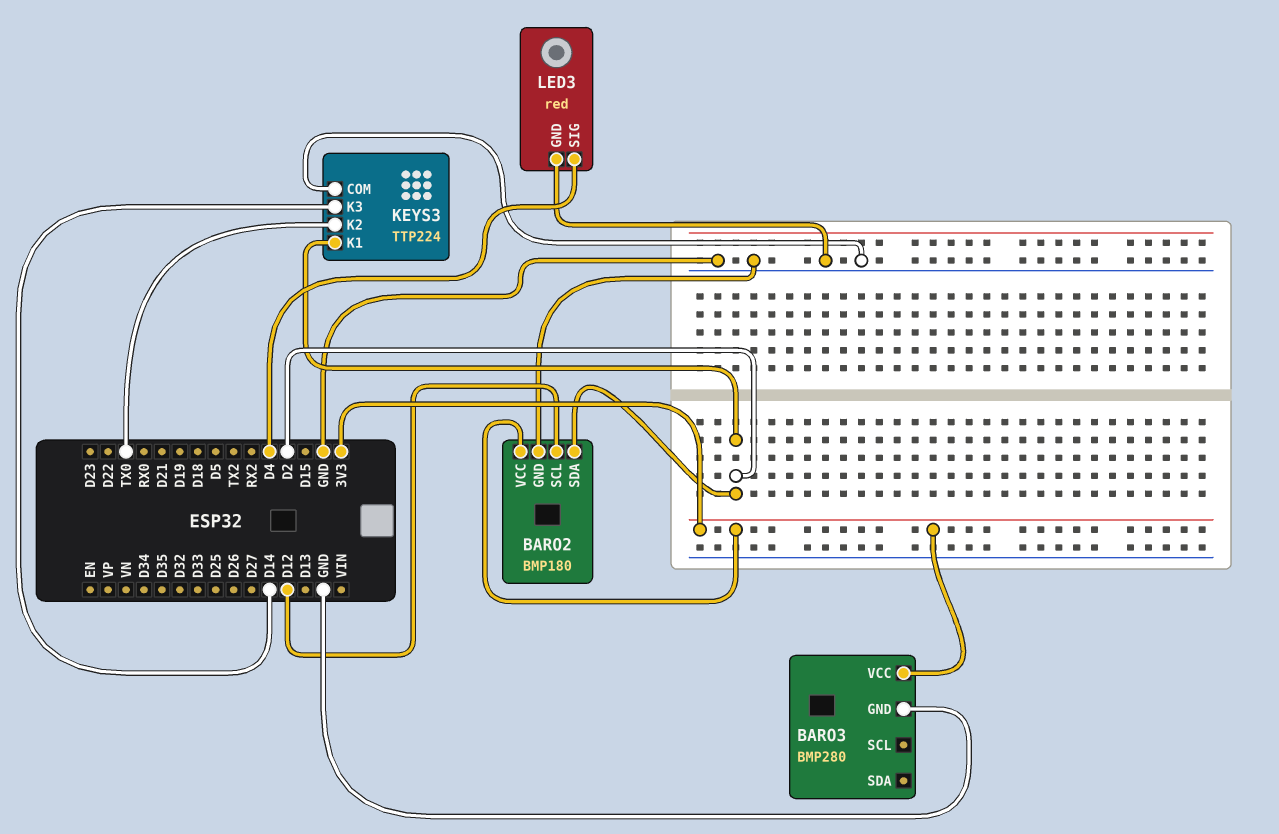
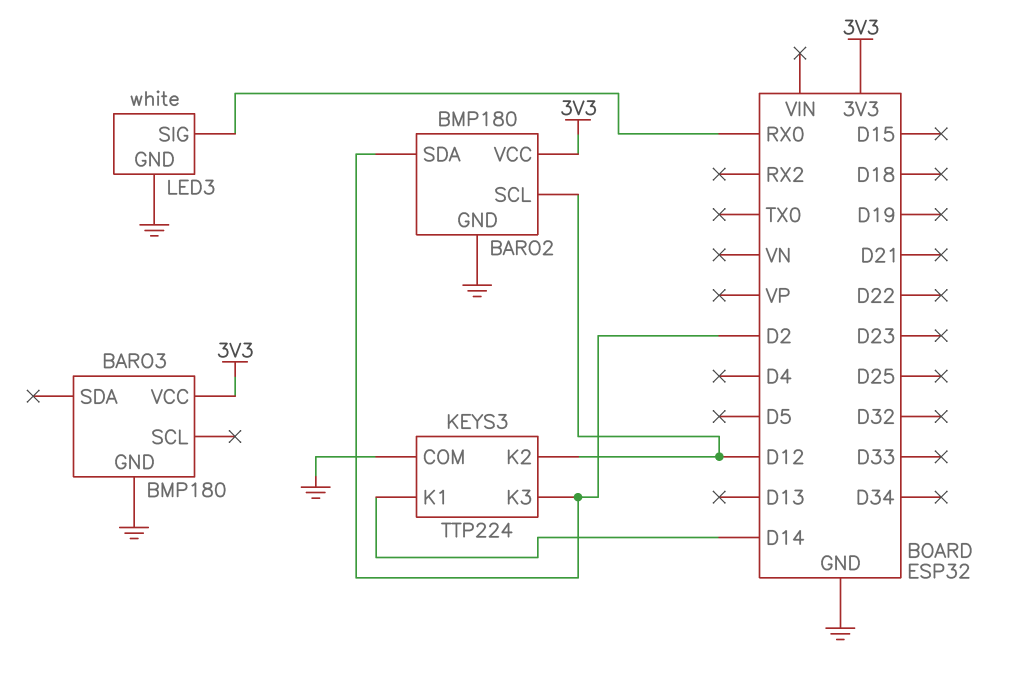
BARO3: BMP280 -> BMP180
KEYS3 pin K1: D2 -> D14
KEYS3 pin K2: TX0 -> D12
KEYS3 pin K3: D14 -> D2
LED3: red -> white
LED3 pin SIG: D4 -> RX0

